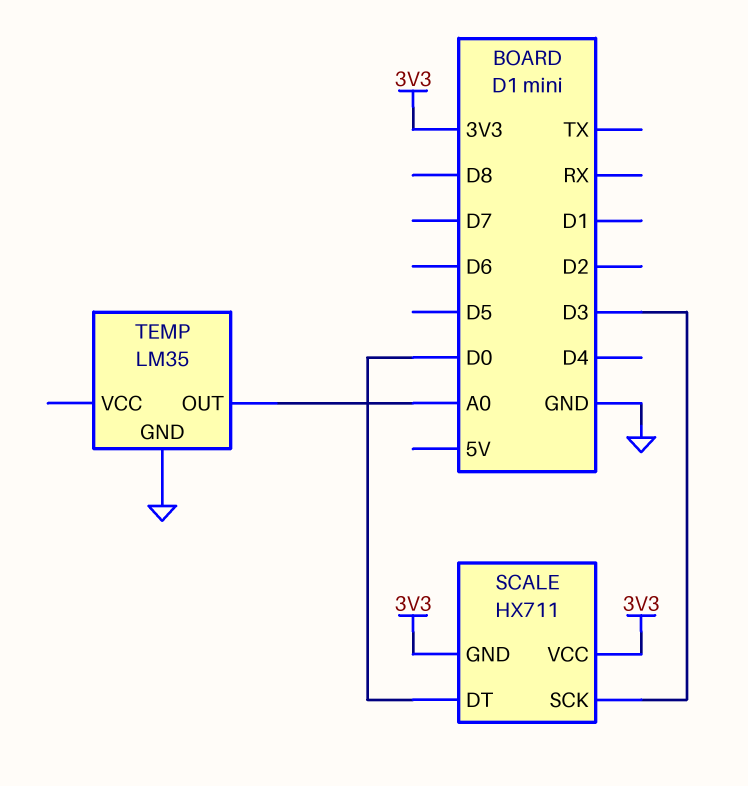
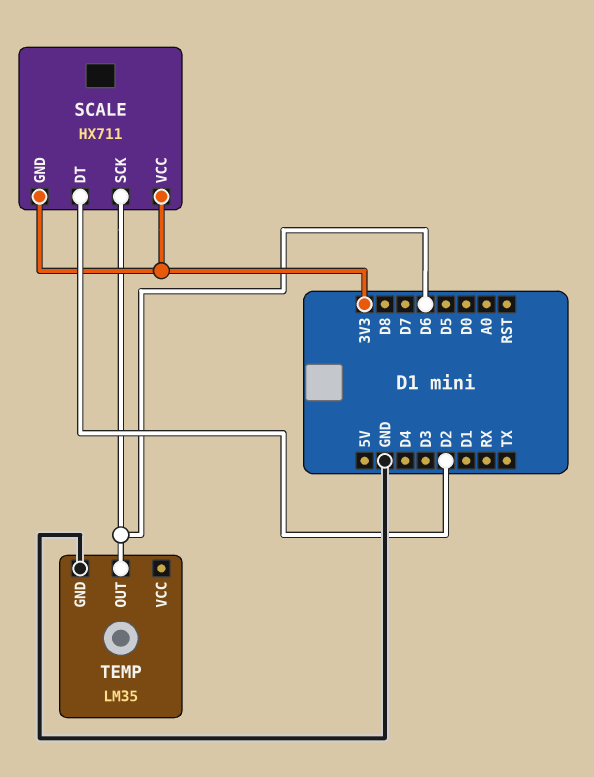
SCALE pin DT: D0 -> D2
SCALE pin SCK: D3 -> D6
TEMP pin OUT: A0 -> D6

